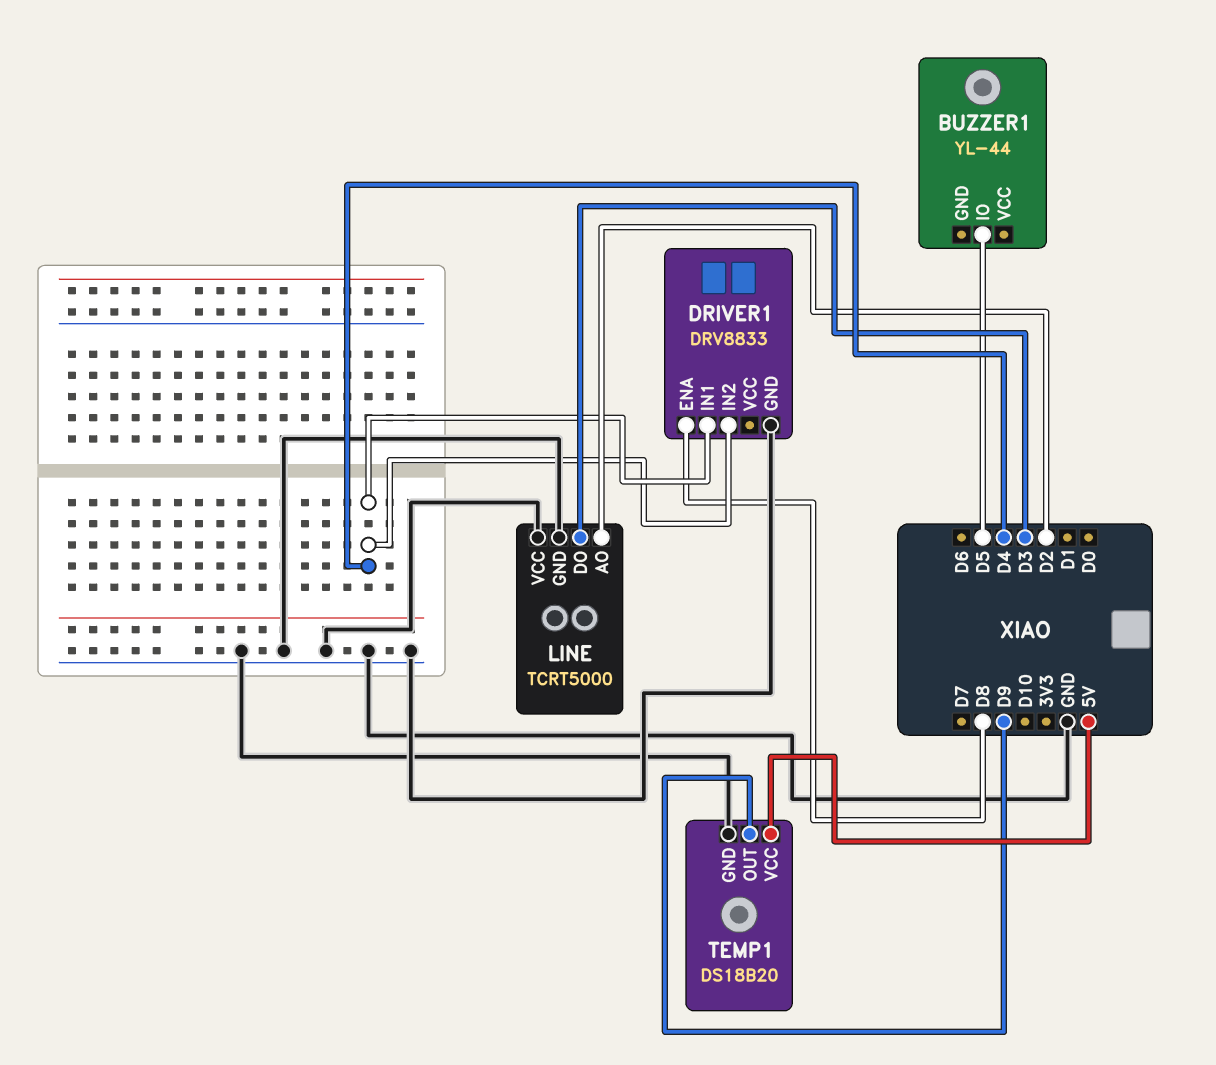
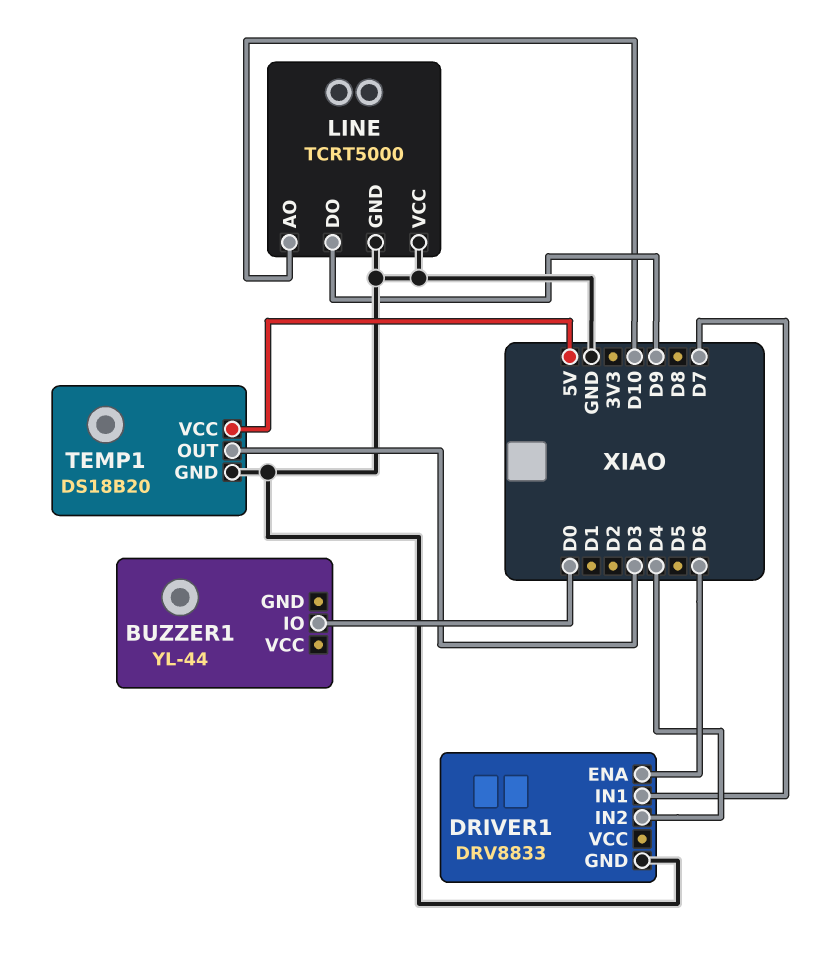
BUZZER1 pin IO: D5 -> D0
DRIVER1 pin ENA: D8 -> D6
DRIVER1 pin IN1: D4 -> D7
LINE pin AO: D2 -> D10
LINE pin DO: D3 -> D9
TEMP1 pin OUT: D9 -> D3

